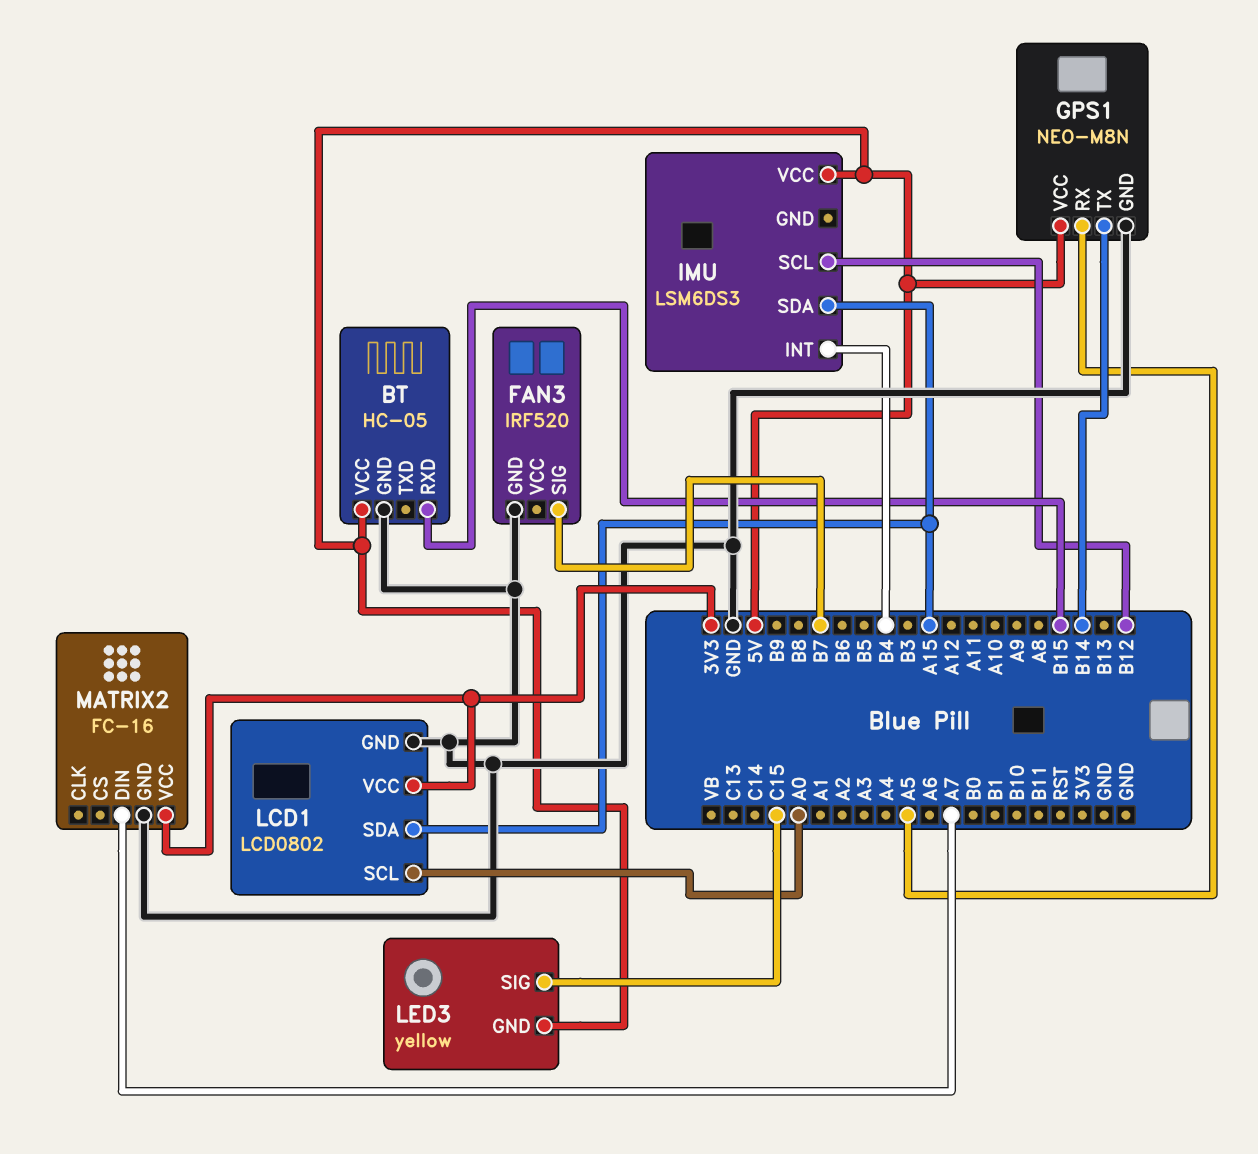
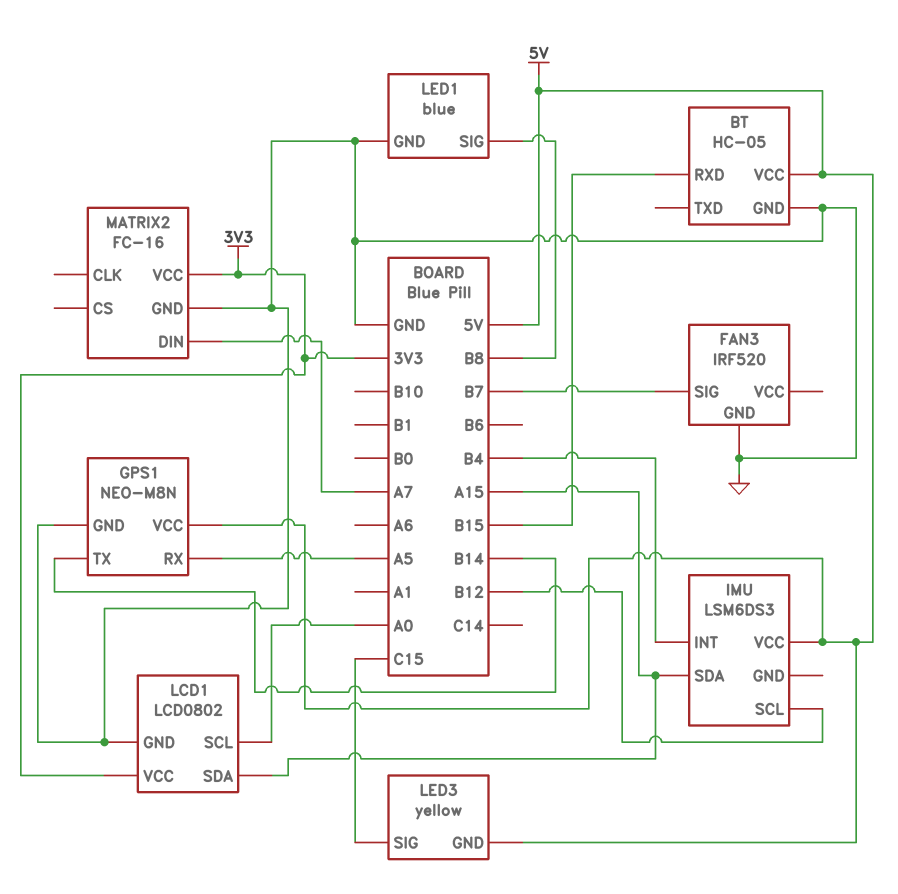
LED1: none -> blue
LED1 pin GND: none -> GND
LED1 pin SIG: none -> B8

